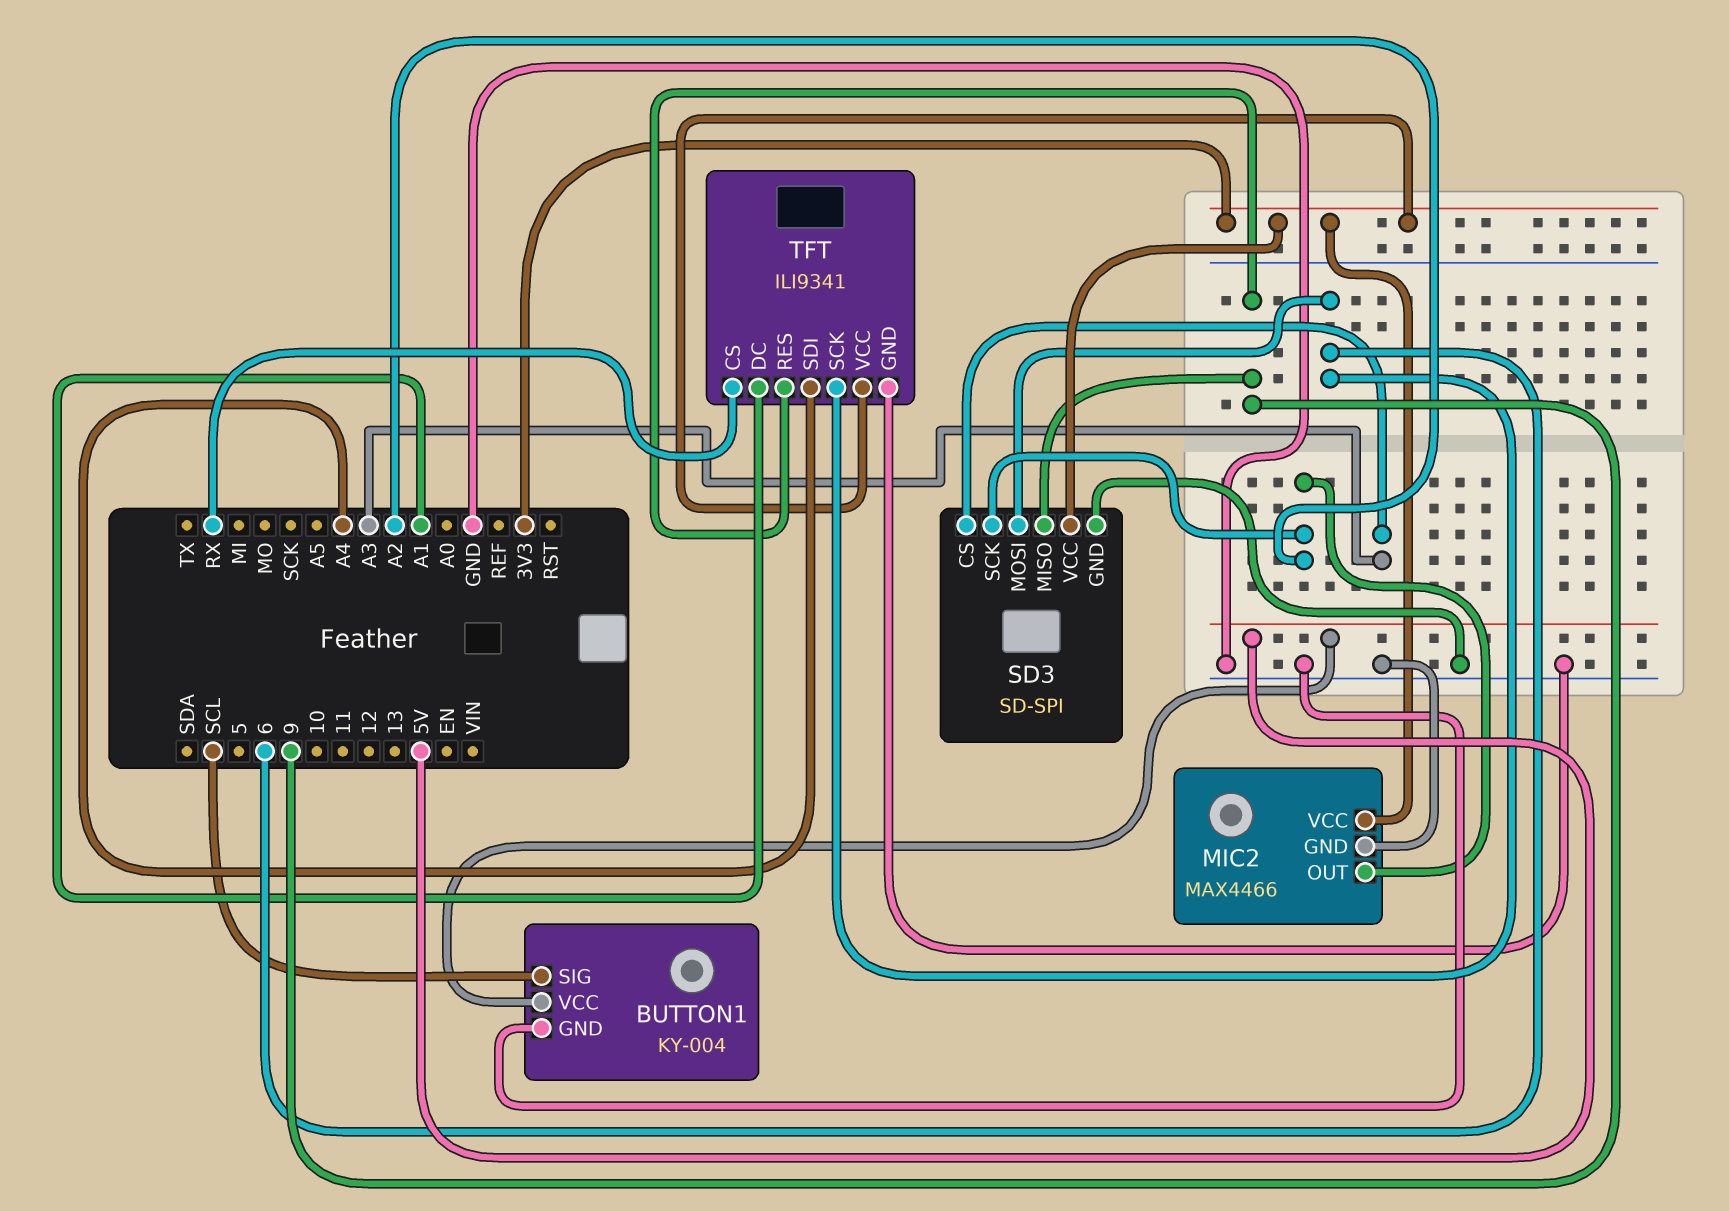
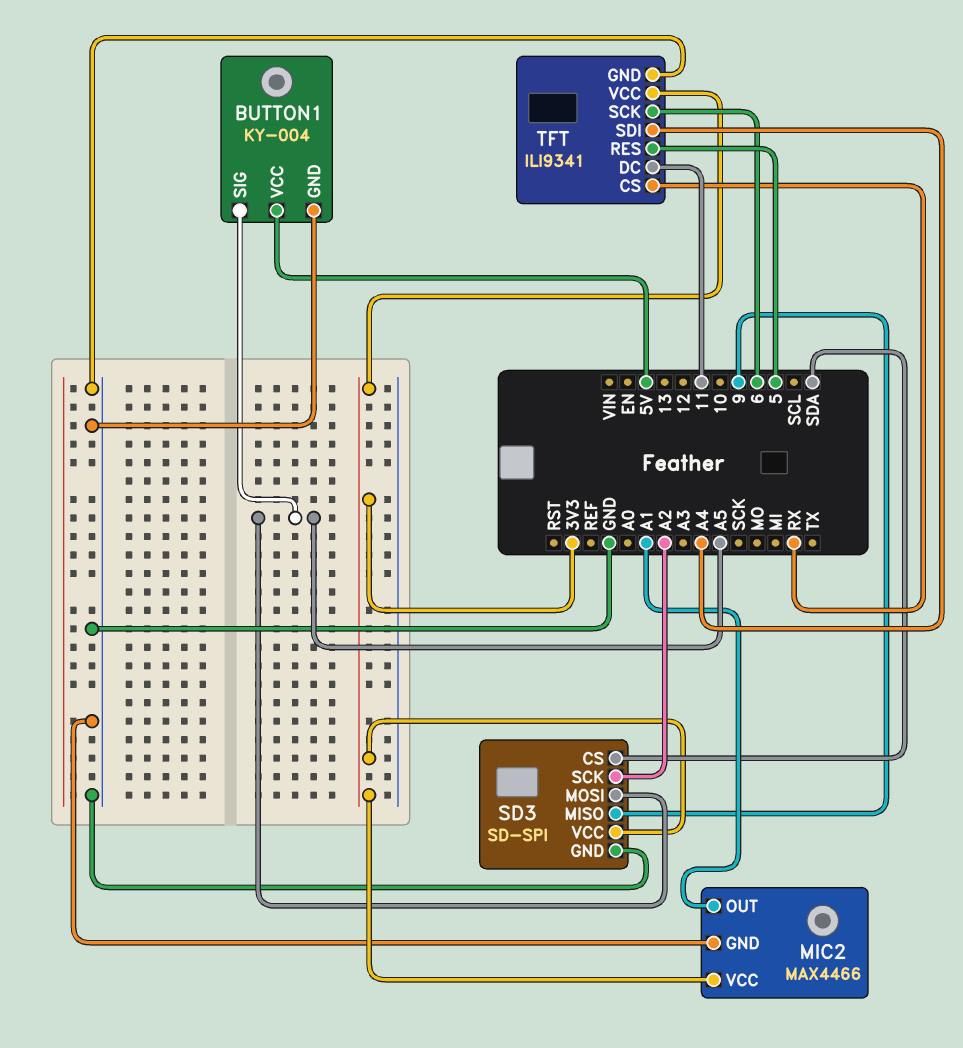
BUTTON1 pin SIG: SCL -> A5
MIC2 pin OUT: A2 -> A1
SD3 pin CS: A3 -> SDA
SD3 pin MOSI: 6 -> A5
TFT pin DC: A1 -> 11
TFT pin RES: 9 -> 5

